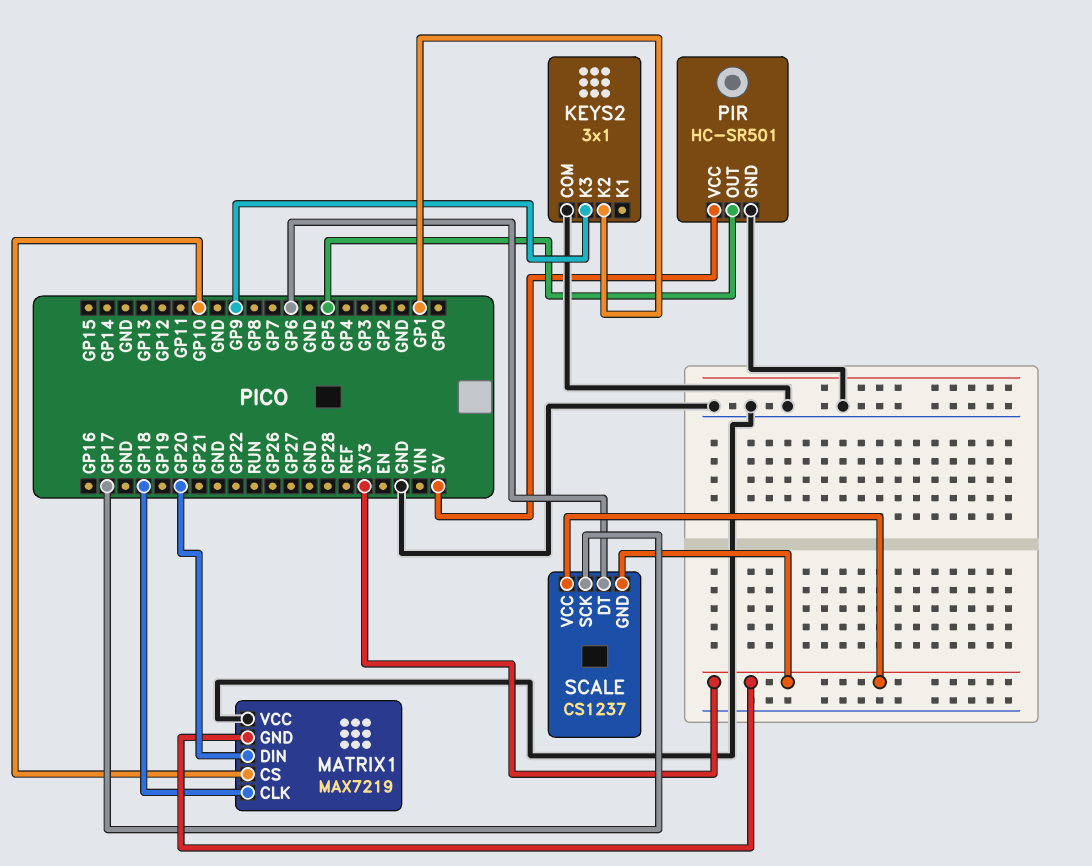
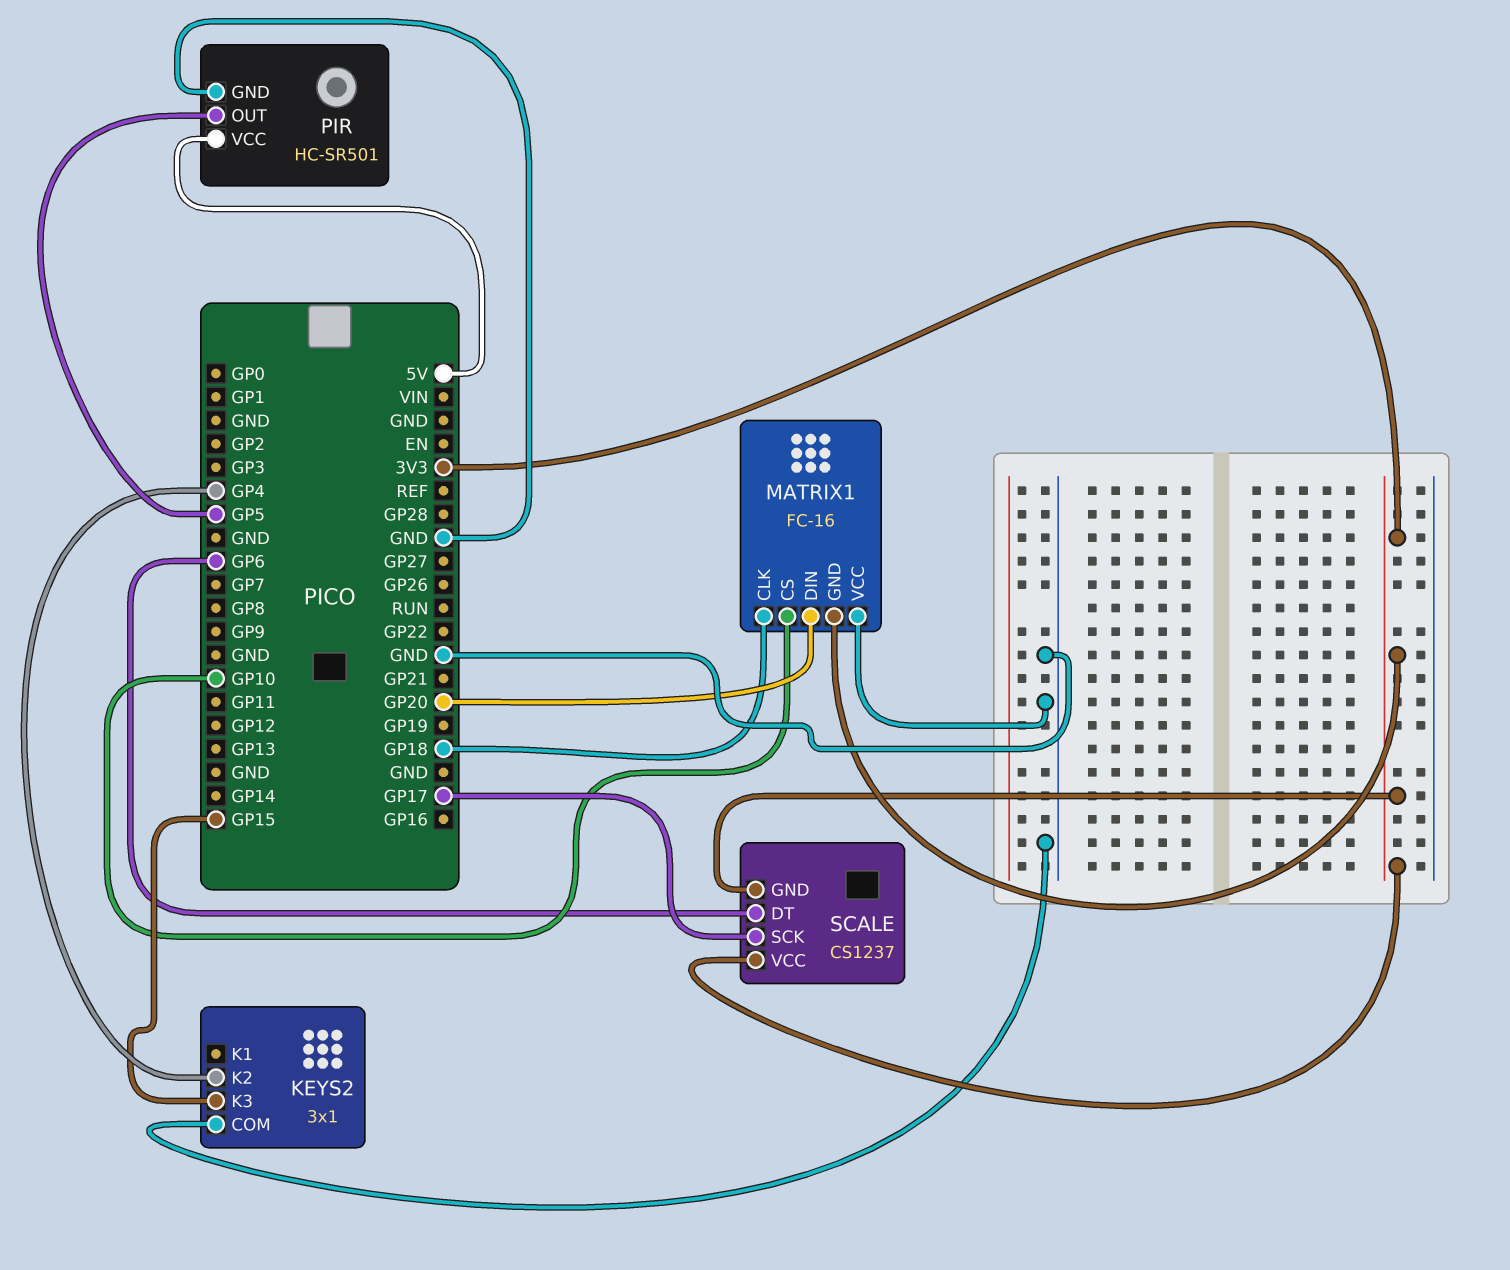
KEYS2 pin K2: GP1 -> GP4
KEYS2 pin K3: GP9 -> GP15
MATRIX1: MAX7219 -> FC-16

